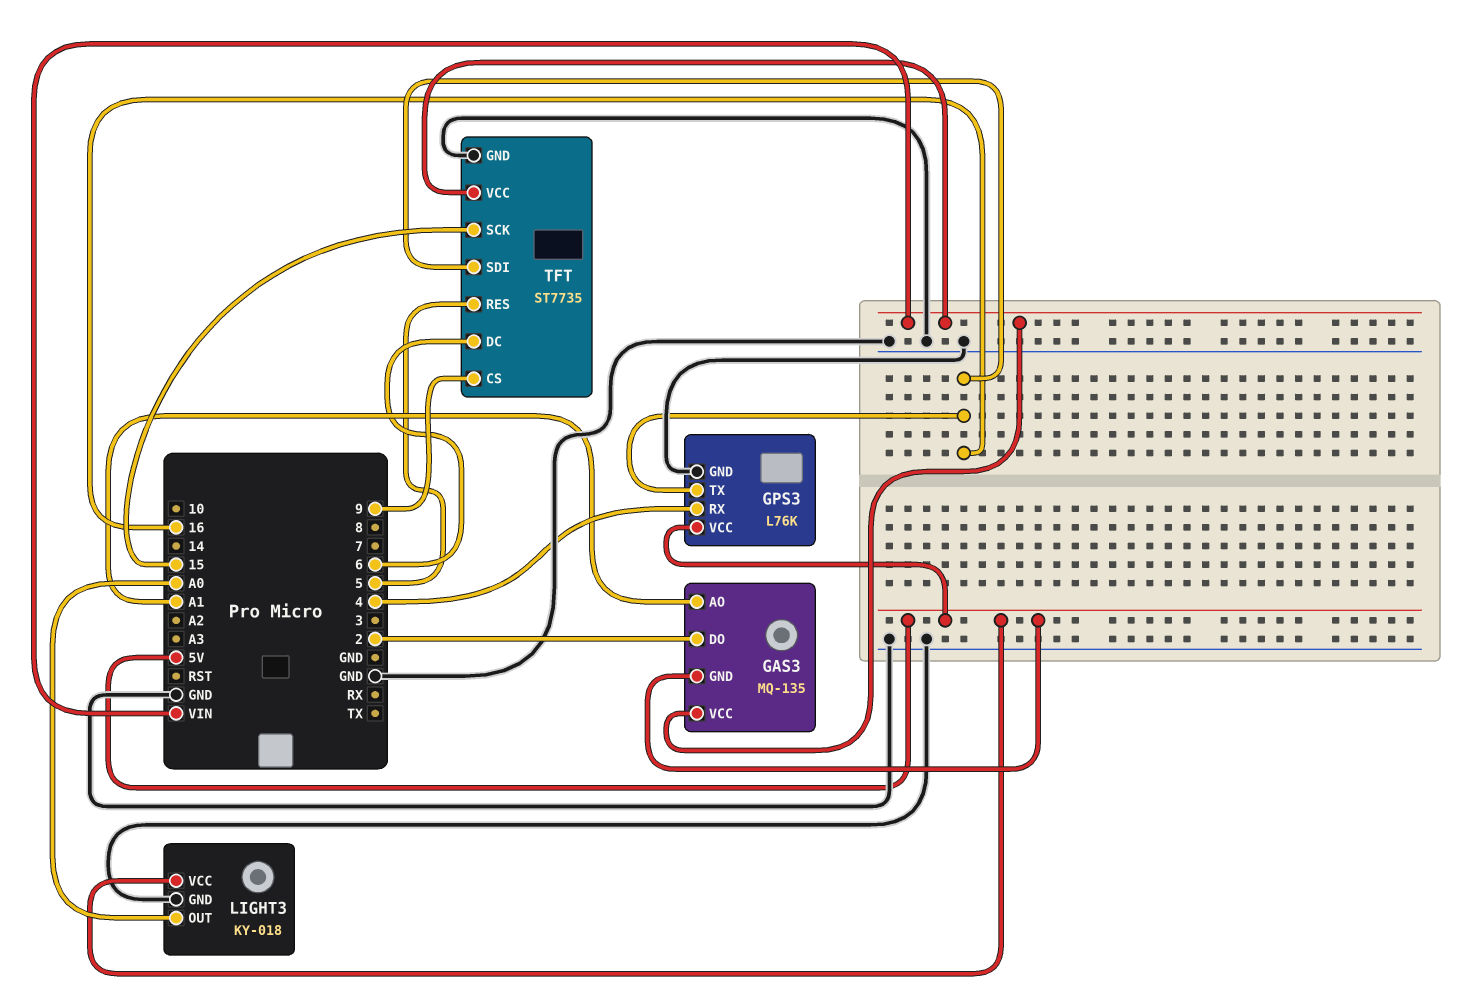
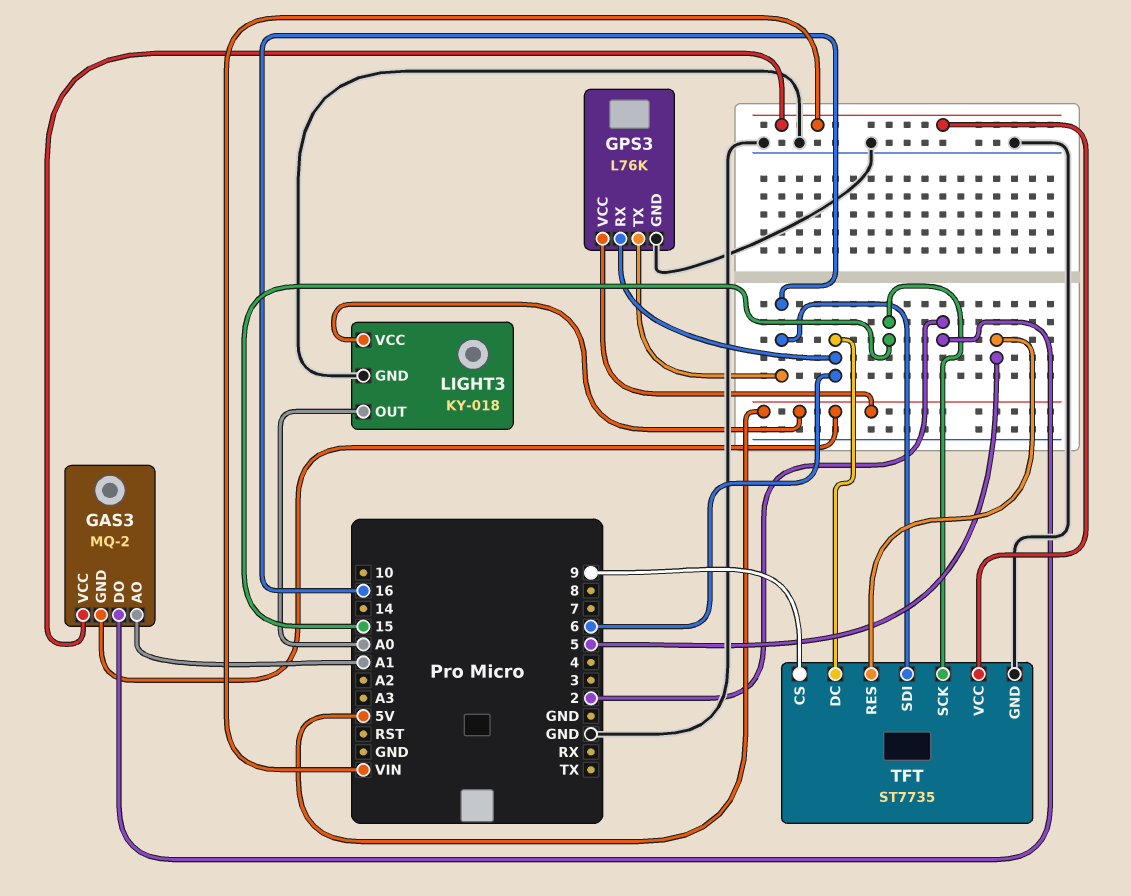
GAS3: MQ-135 -> MQ-2
GPS3 pin RX: 4 -> 6

